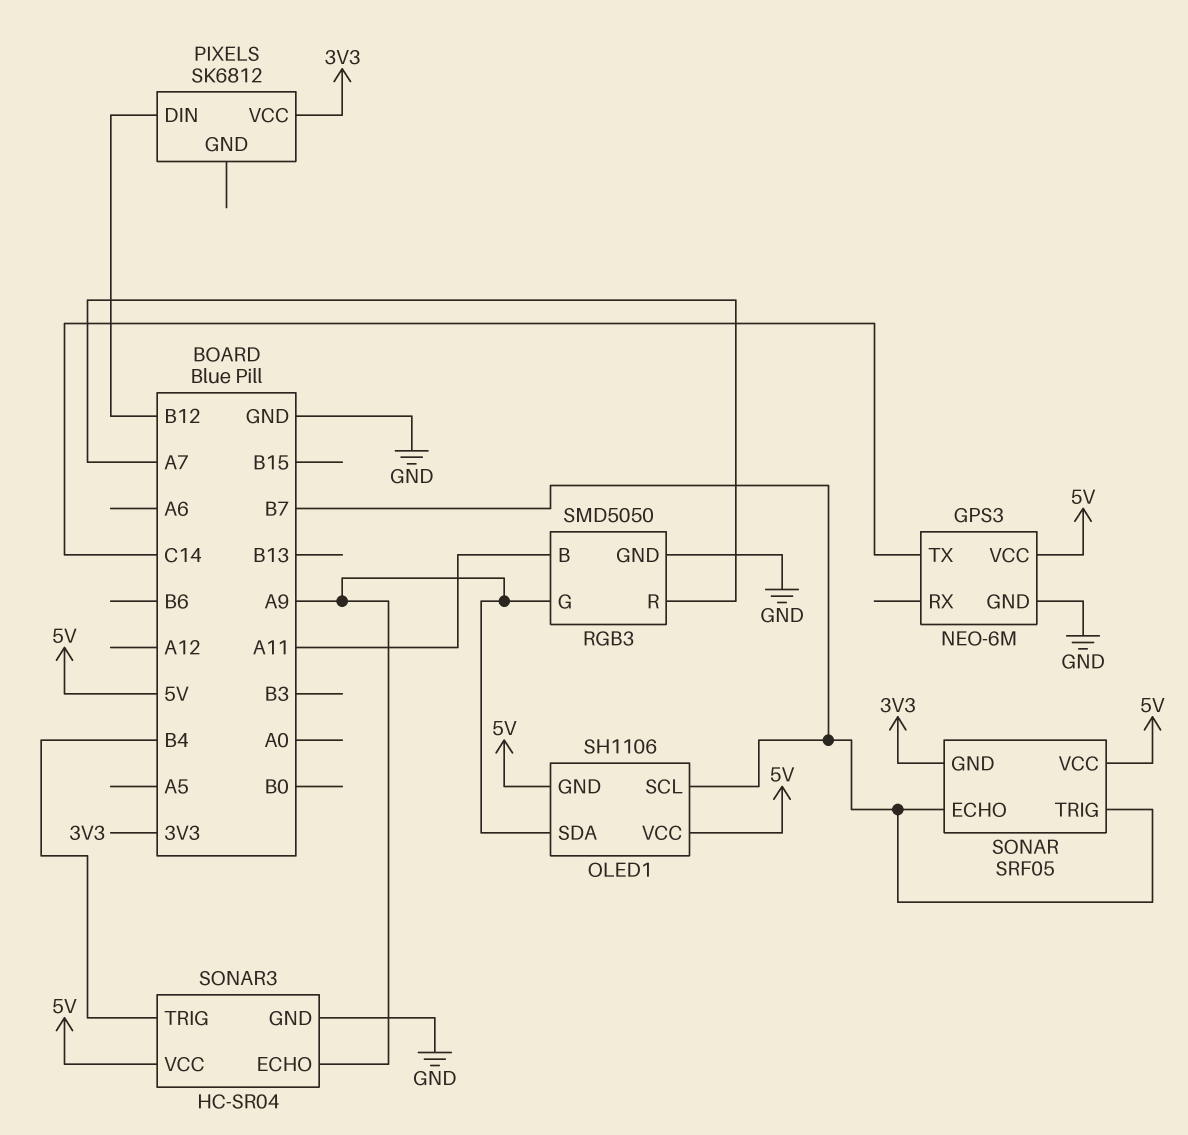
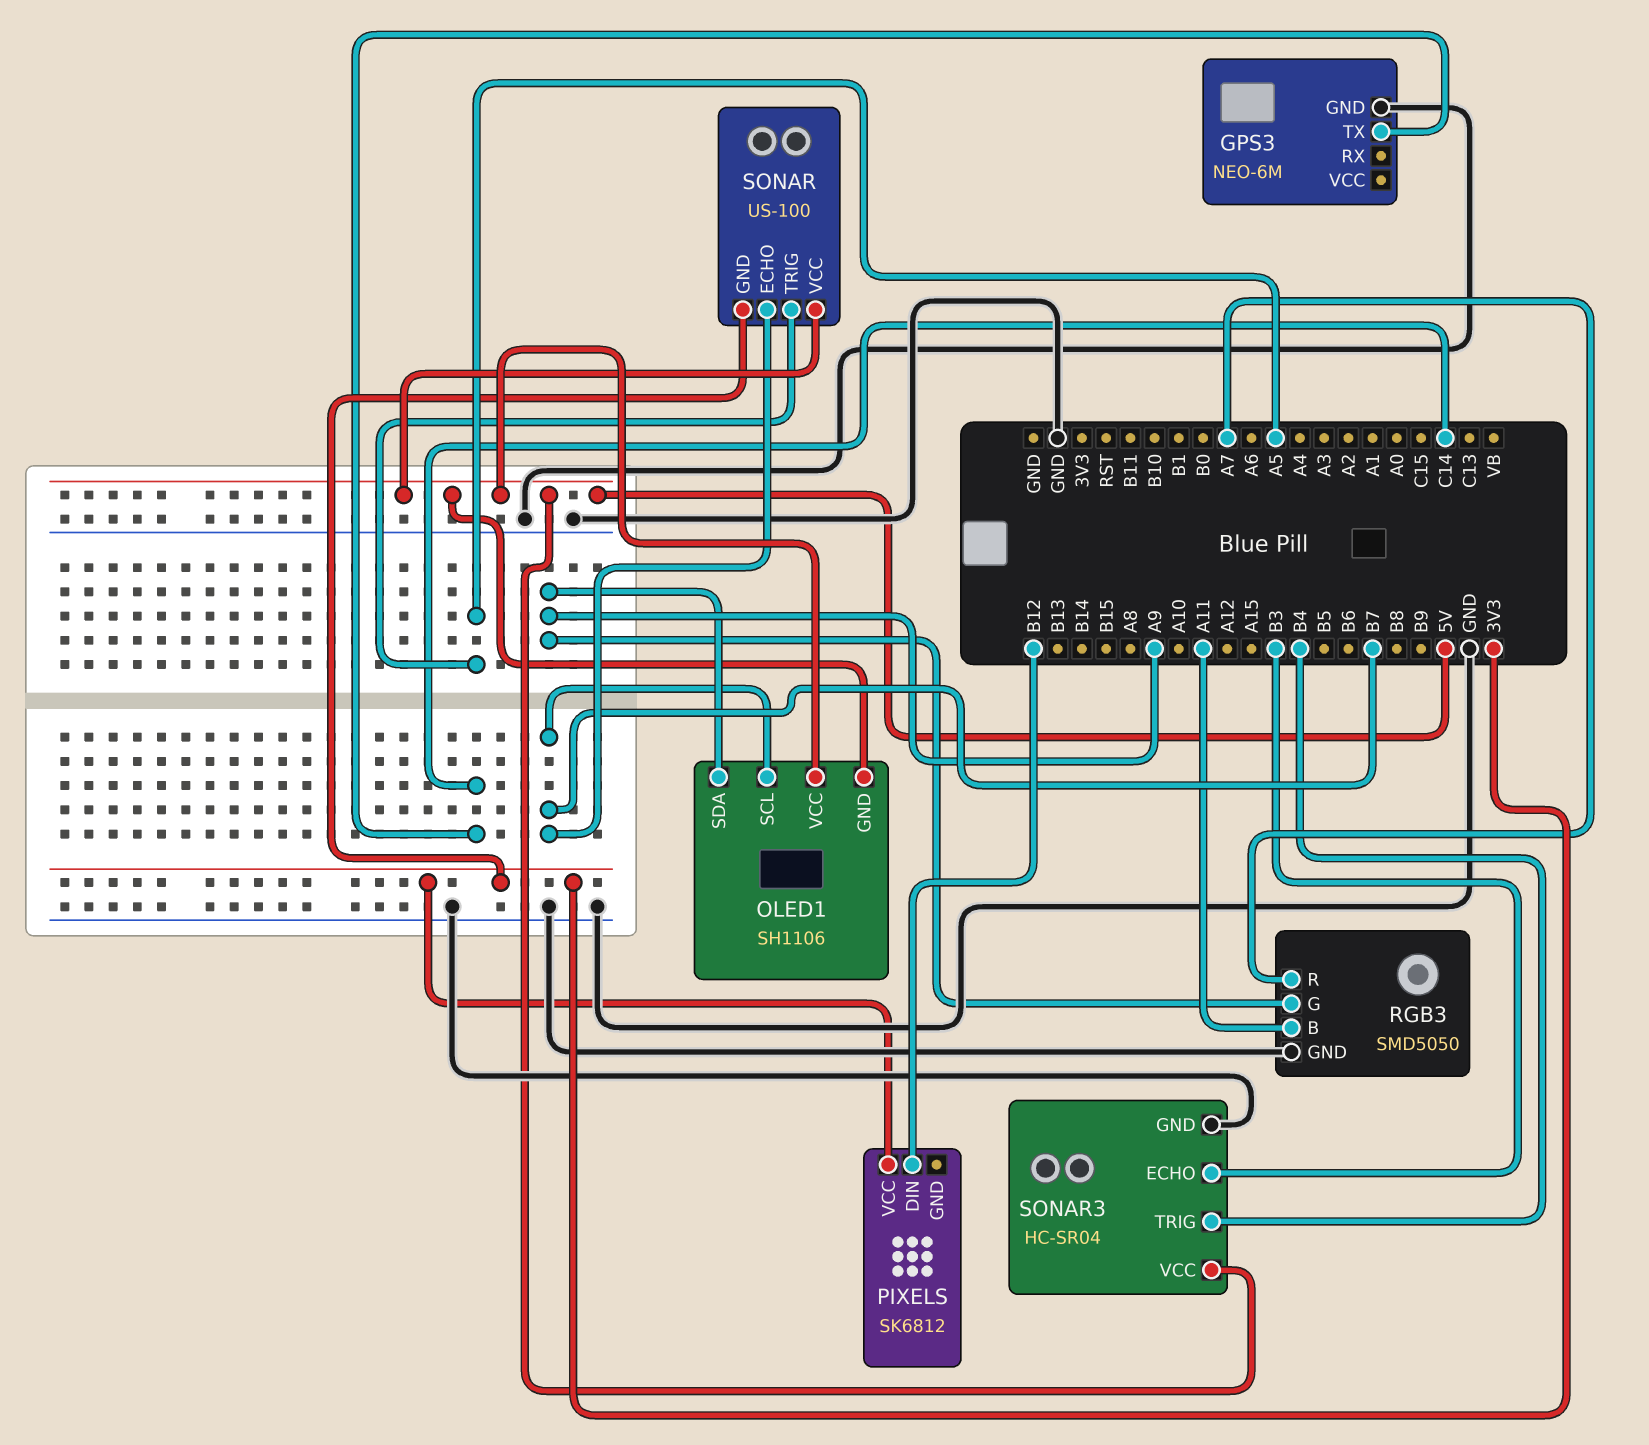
GPS3 pin VCC: 5V -> none
SONAR: SRF05 -> US-100
SONAR pin TRIG: B7 -> A5
SONAR3 pin ECHO: A9 -> B3

